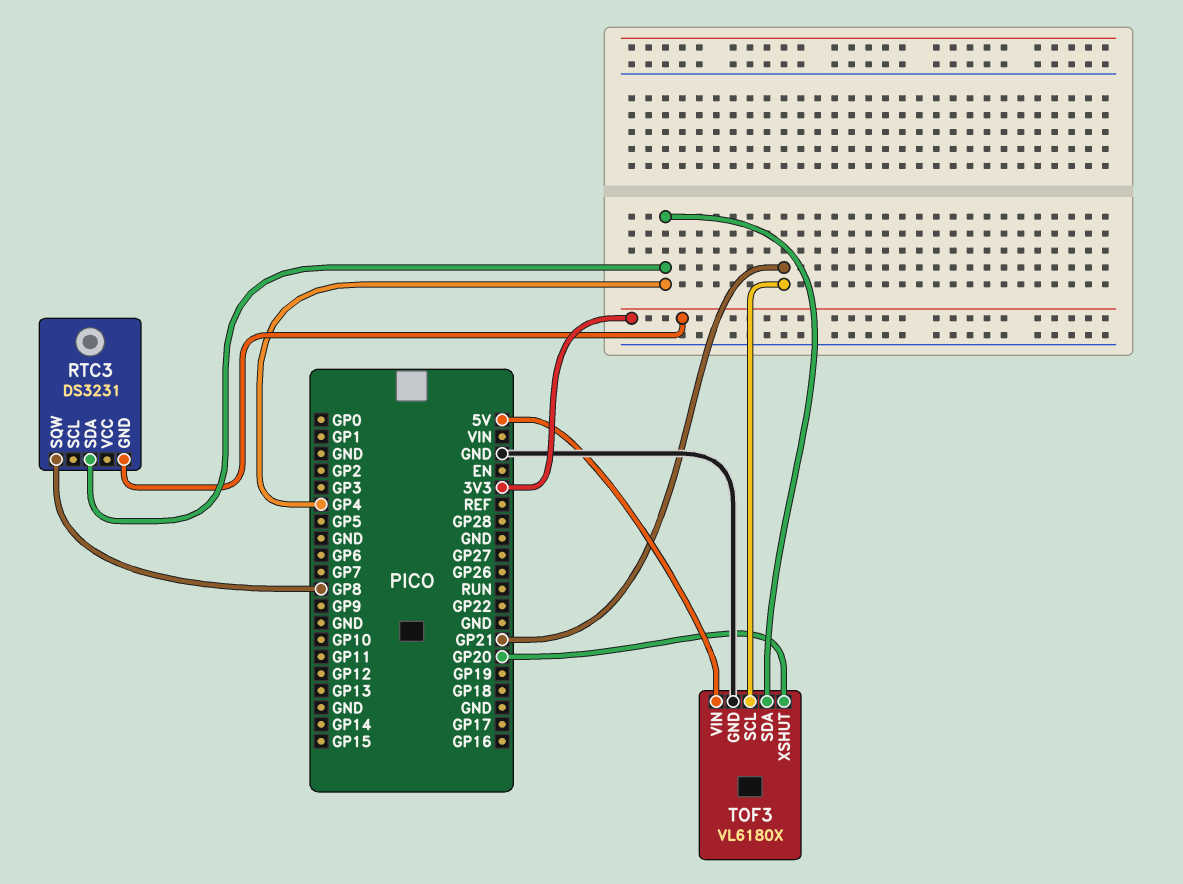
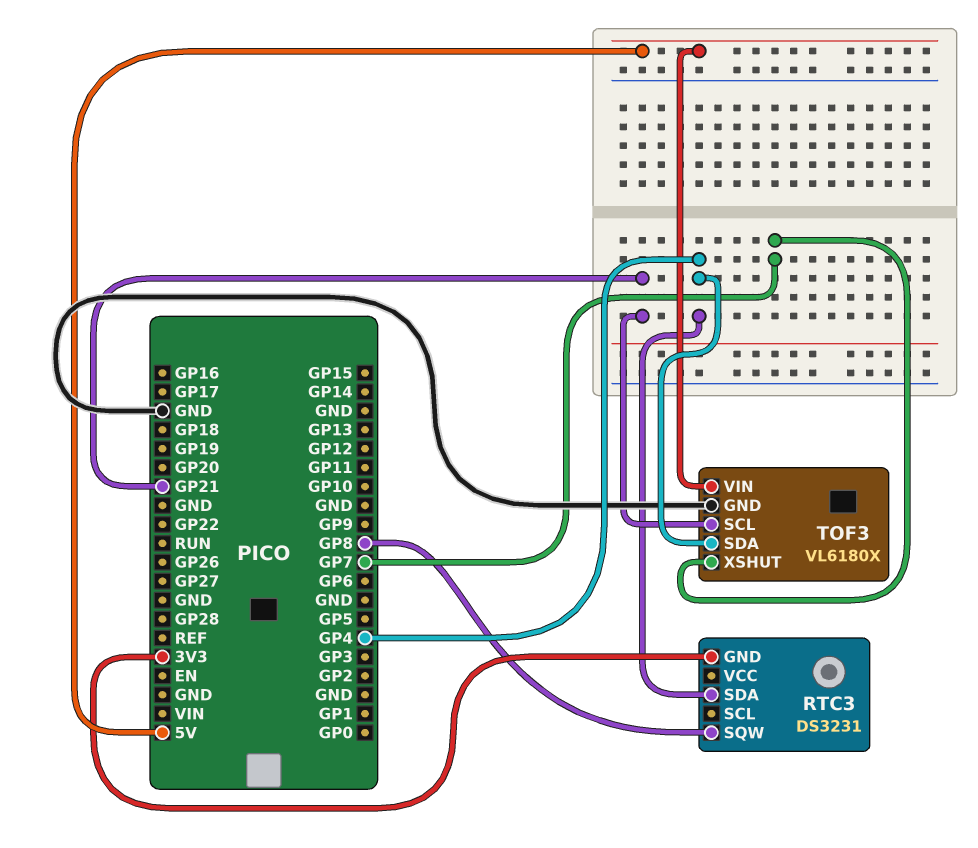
TOF3 pin XSHUT: GP20 -> GP7

